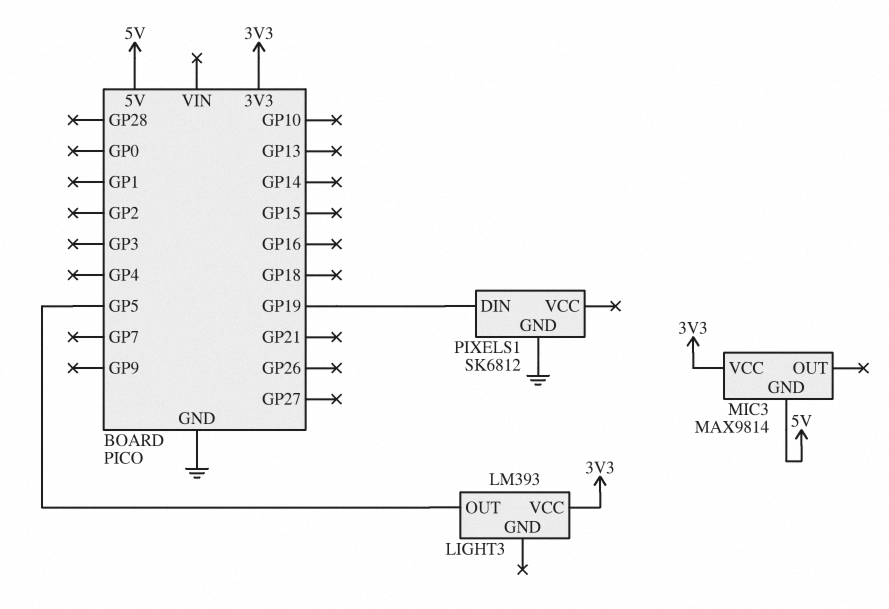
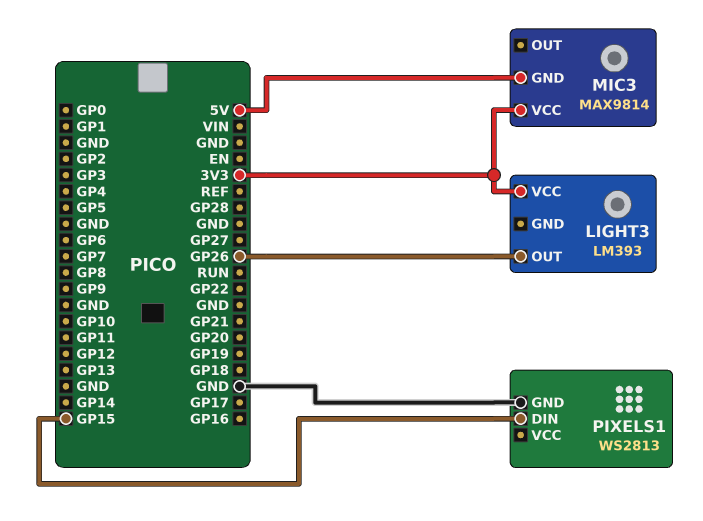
LIGHT3 pin OUT: GP5 -> GP26
PIXELS1: SK6812 -> WS2813
PIXELS1 pin DIN: GP19 -> GP15

